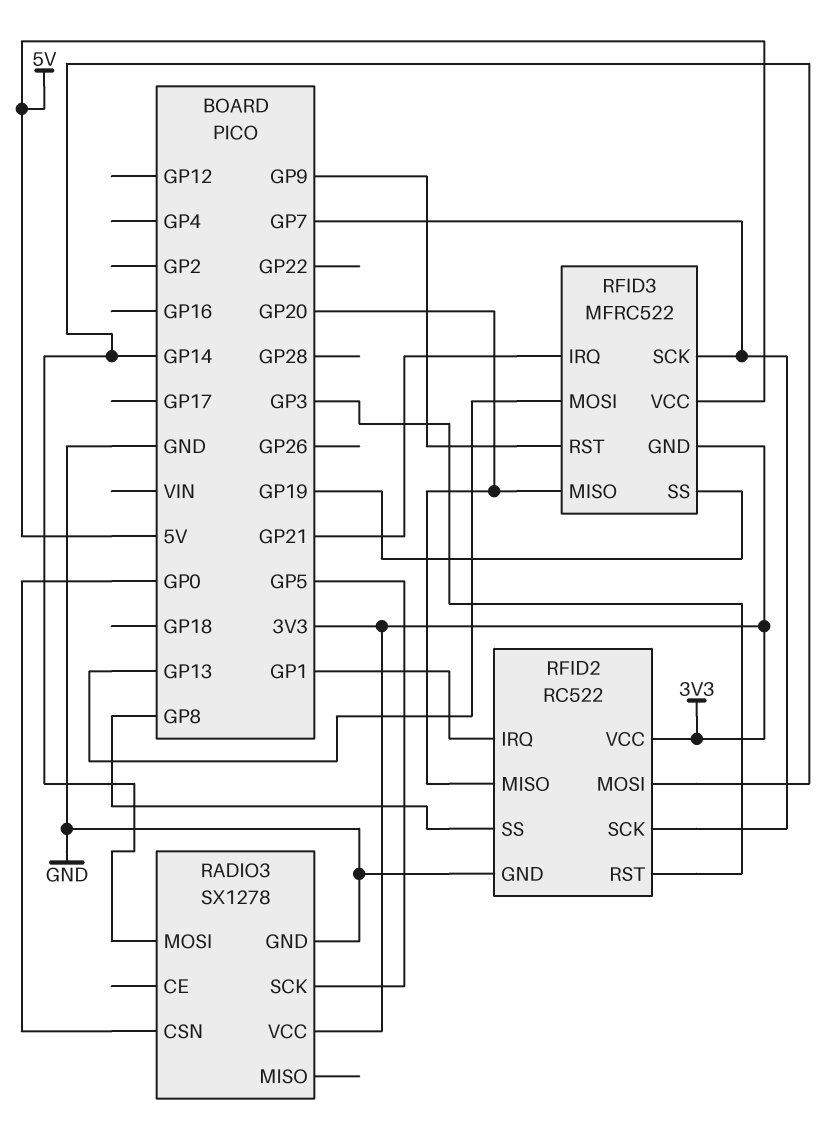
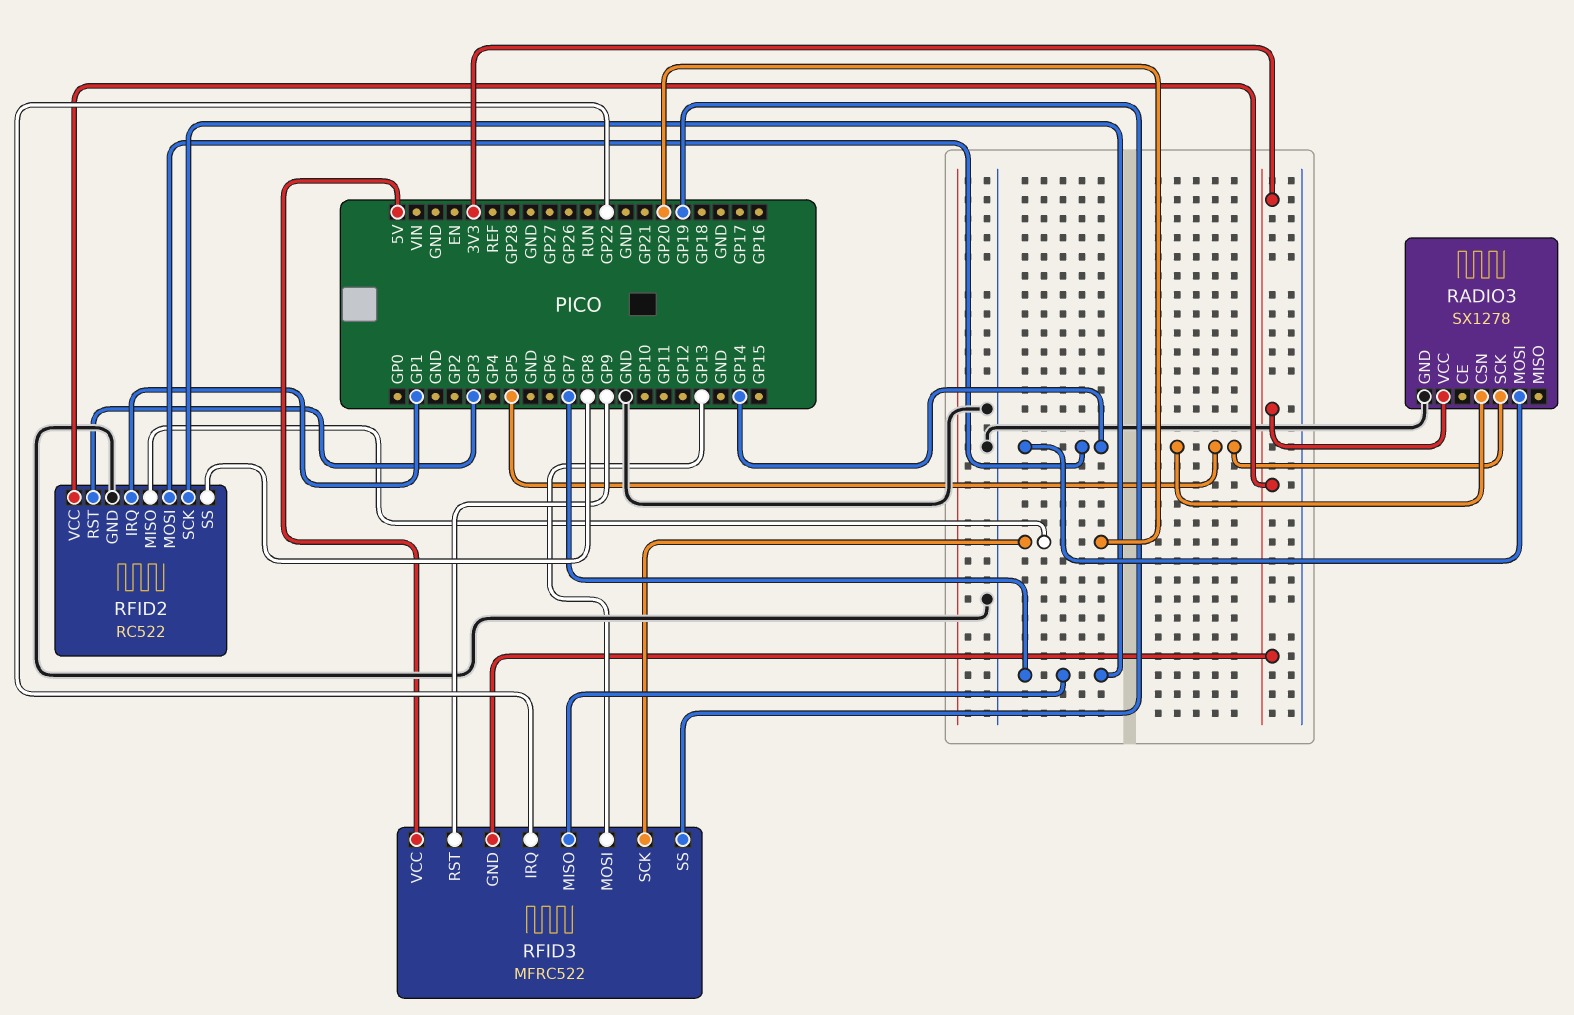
RADIO3 pin CSN: GP0 -> GP5
RFID3 pin IRQ: GP21 -> GP22
RFID3 pin MISO: GP20 -> GP7
RFID3 pin SCK: GP7 -> GP20

